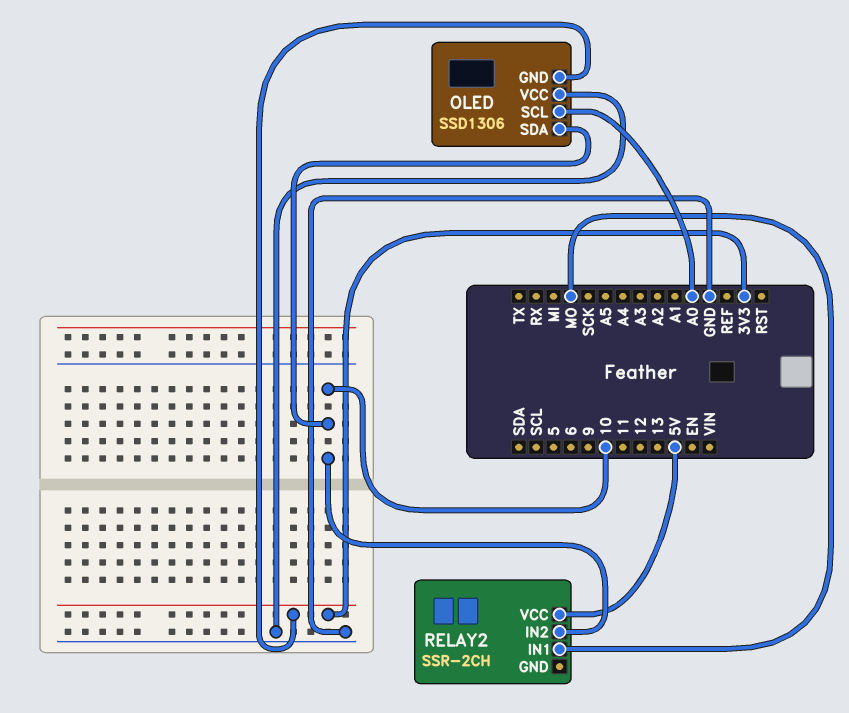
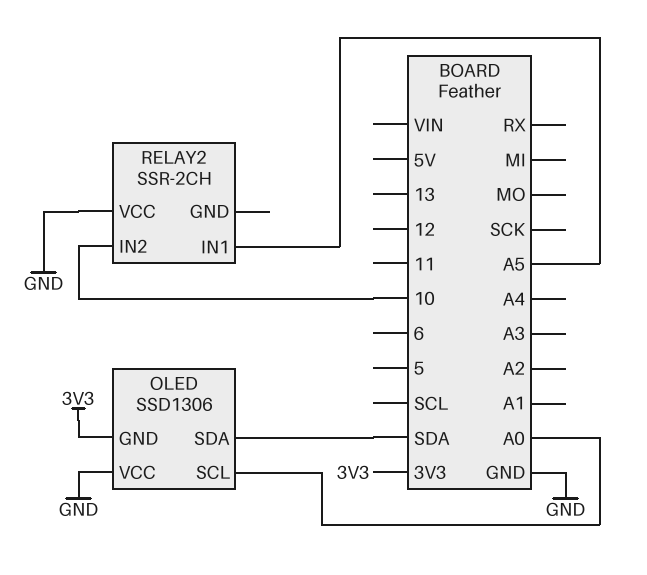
OLED pin SDA: 10 -> SDA
RELAY2 pin IN1: MO -> A5
RELAY2 pin VCC: 5V -> GND

